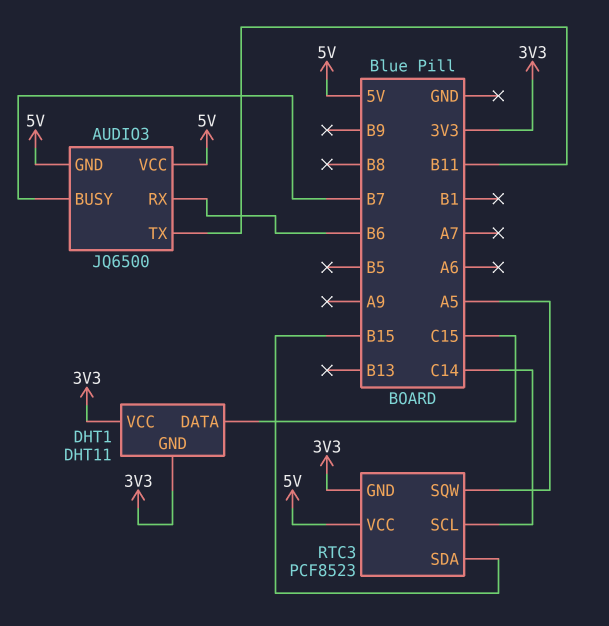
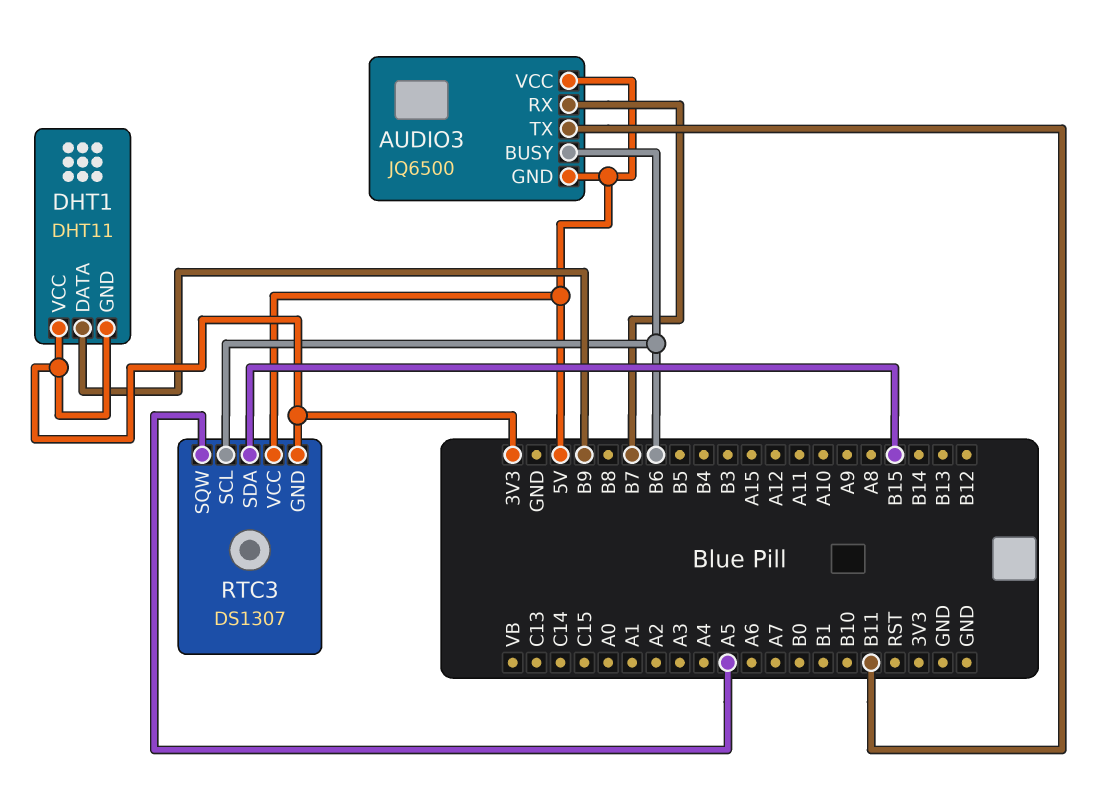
AUDIO3 pin BUSY: B7 -> B6
AUDIO3 pin RX: B6 -> B7
DHT1 pin DATA: C15 -> B9
RTC3: PCF8523 -> DS1307
RTC3 pin SCL: C14 -> B6

